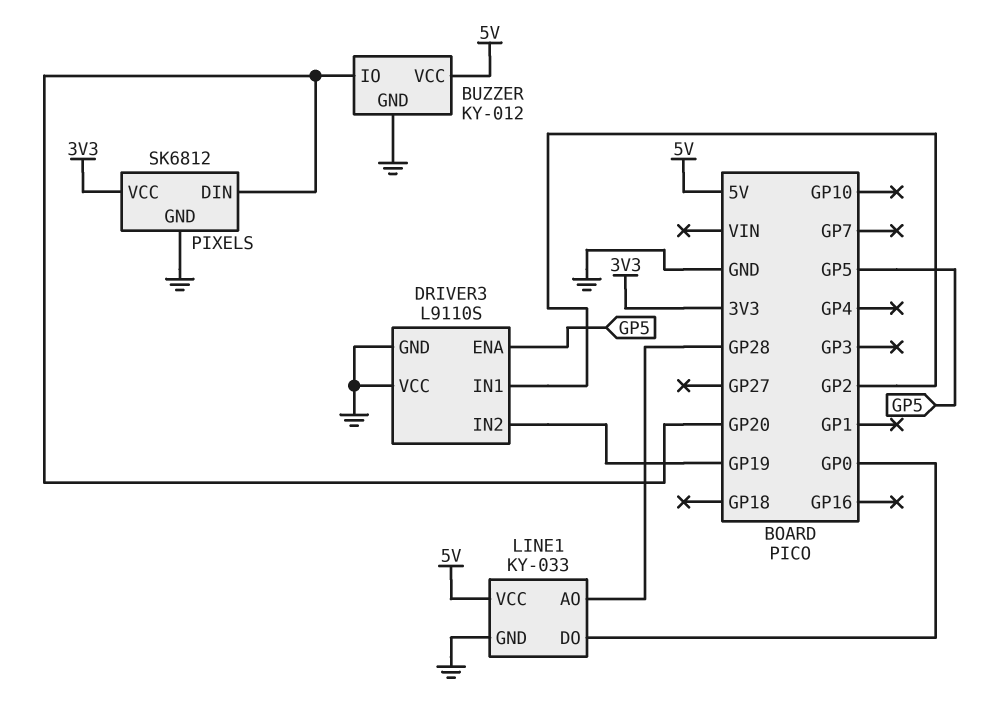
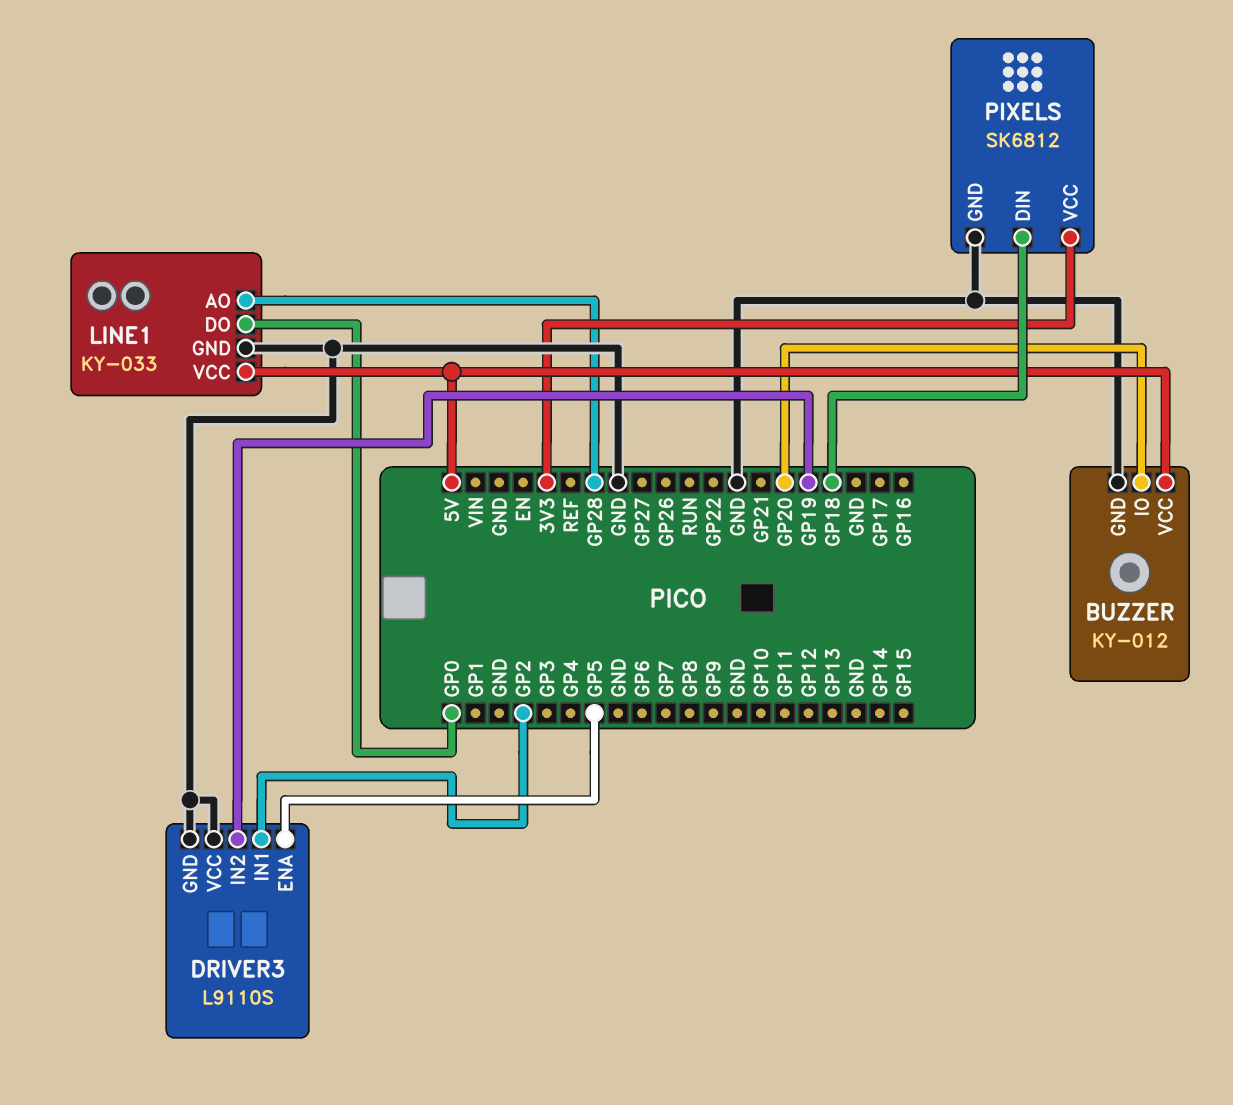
PIXELS pin DIN: GP20 -> GP18

